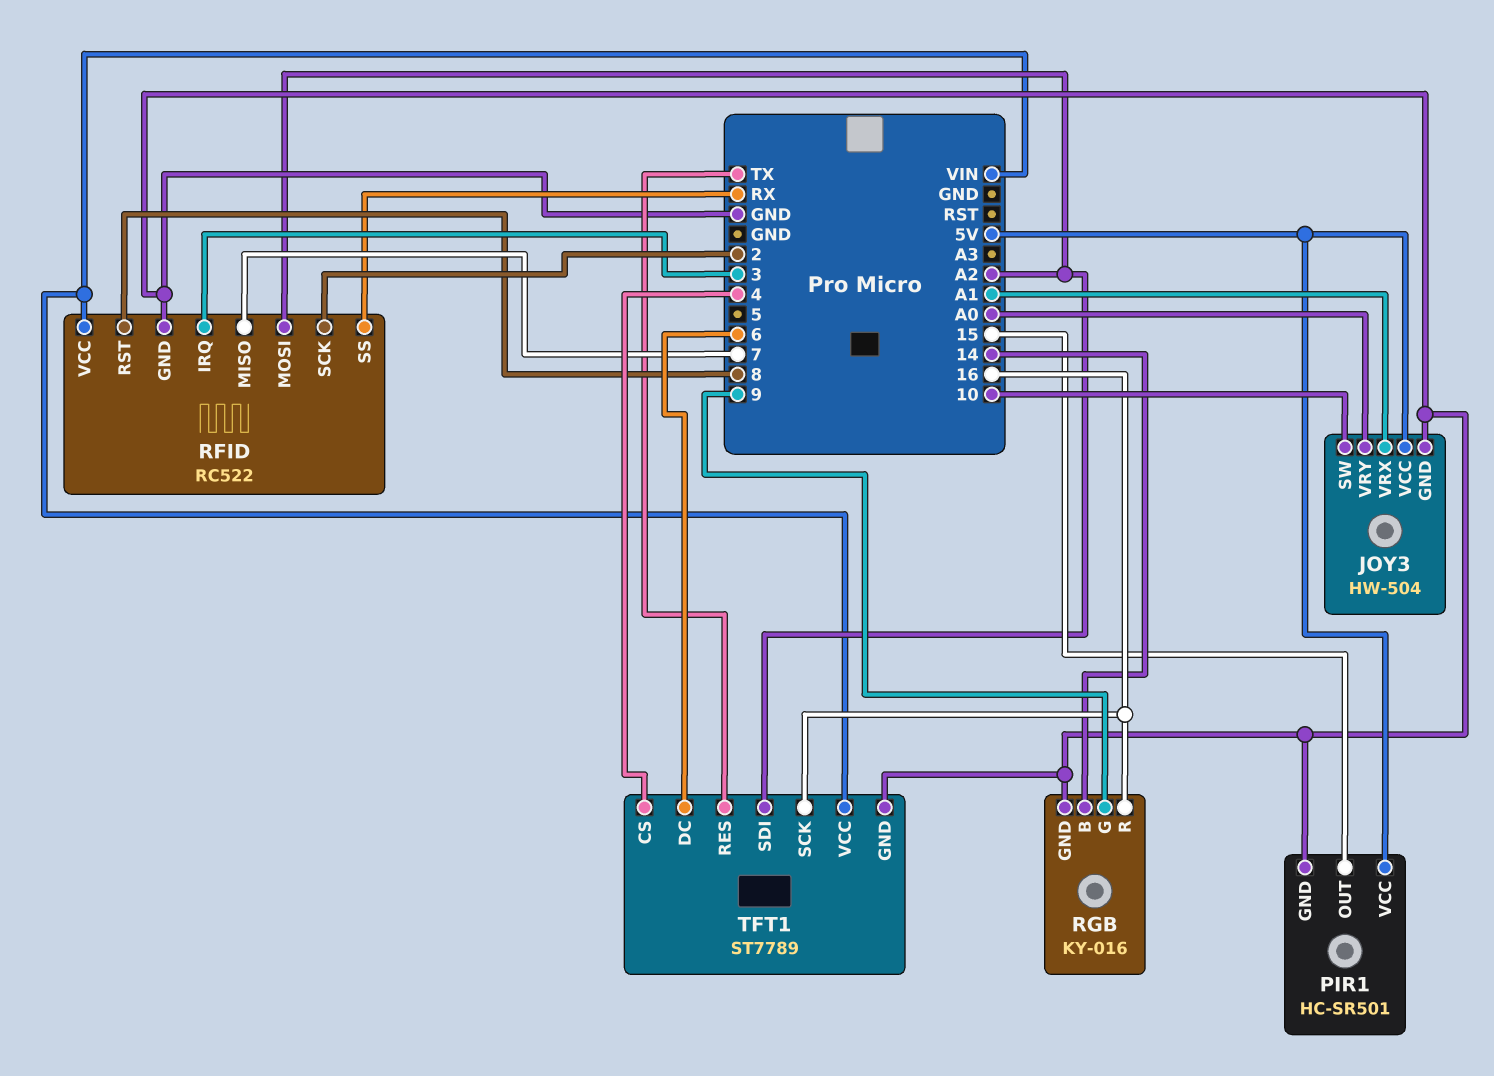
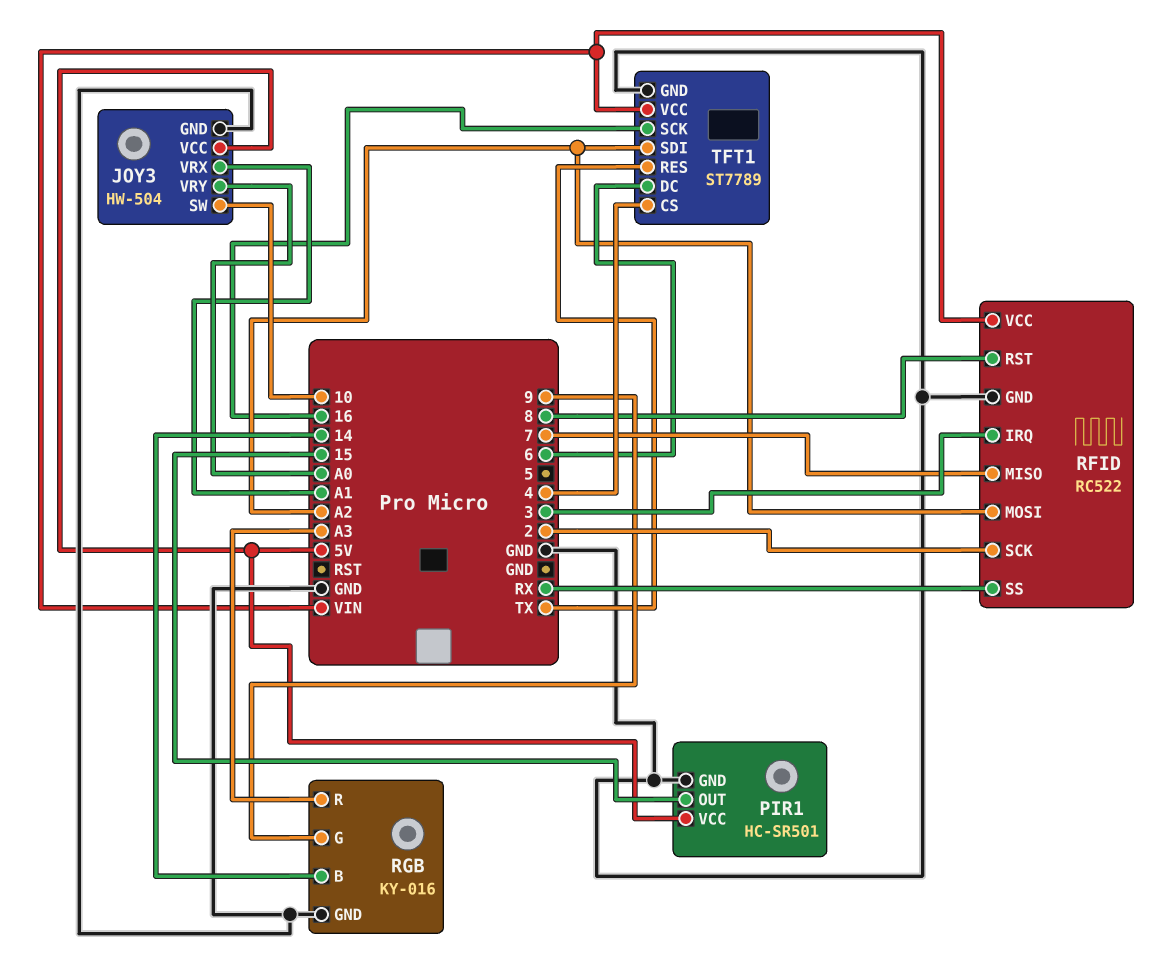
RGB pin R: 16 -> A3

